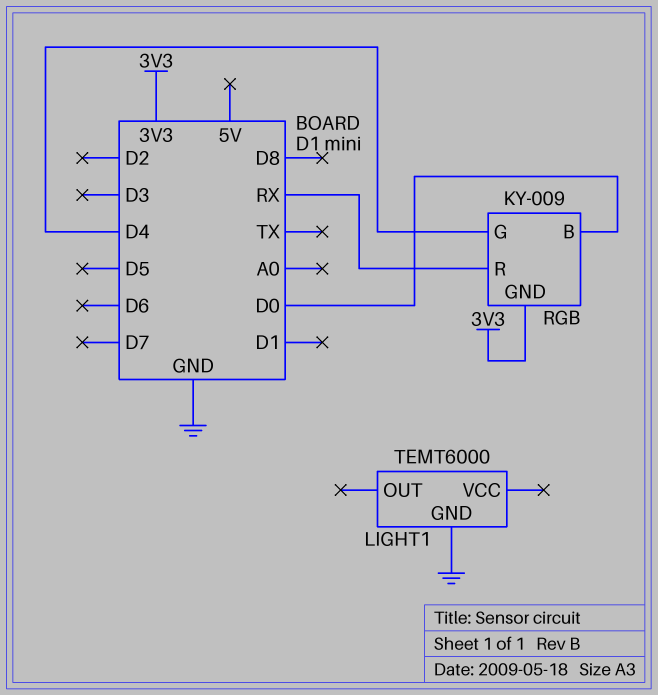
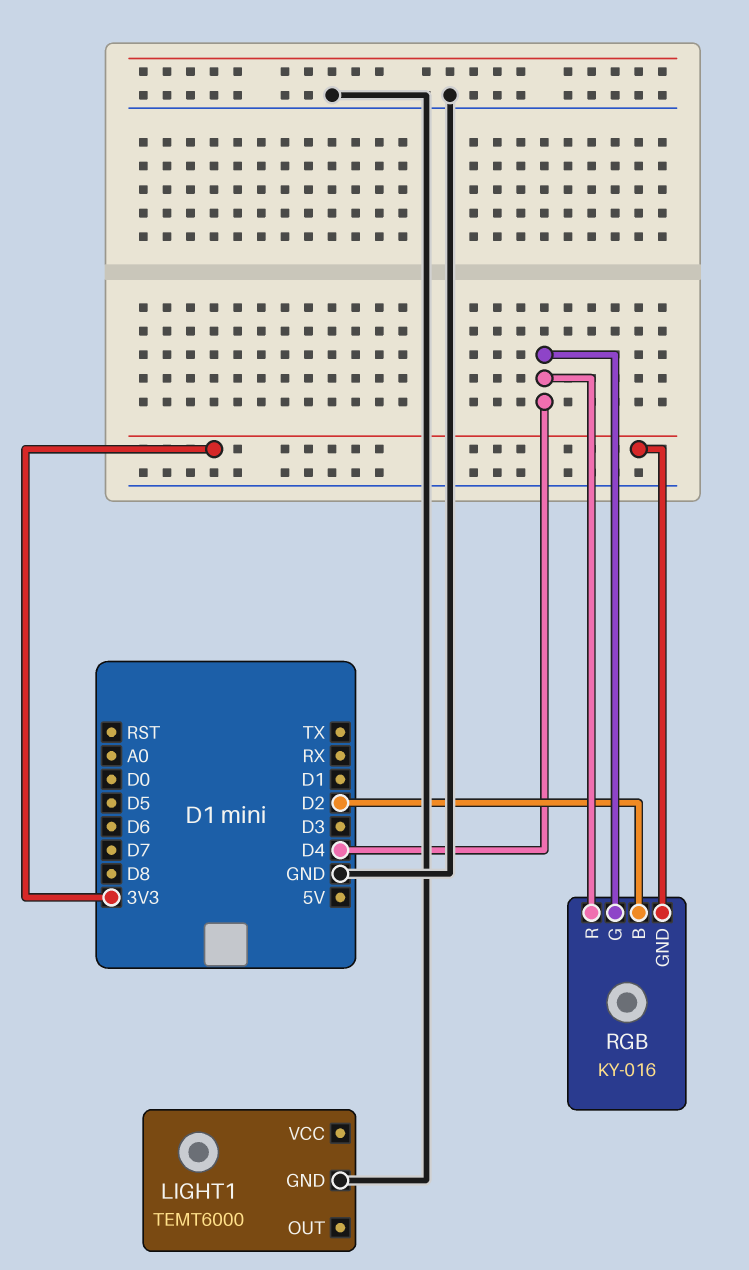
RGB: KY-009 -> KY-016
RGB pin B: D0 -> D2
RGB pin R: RX -> D4

